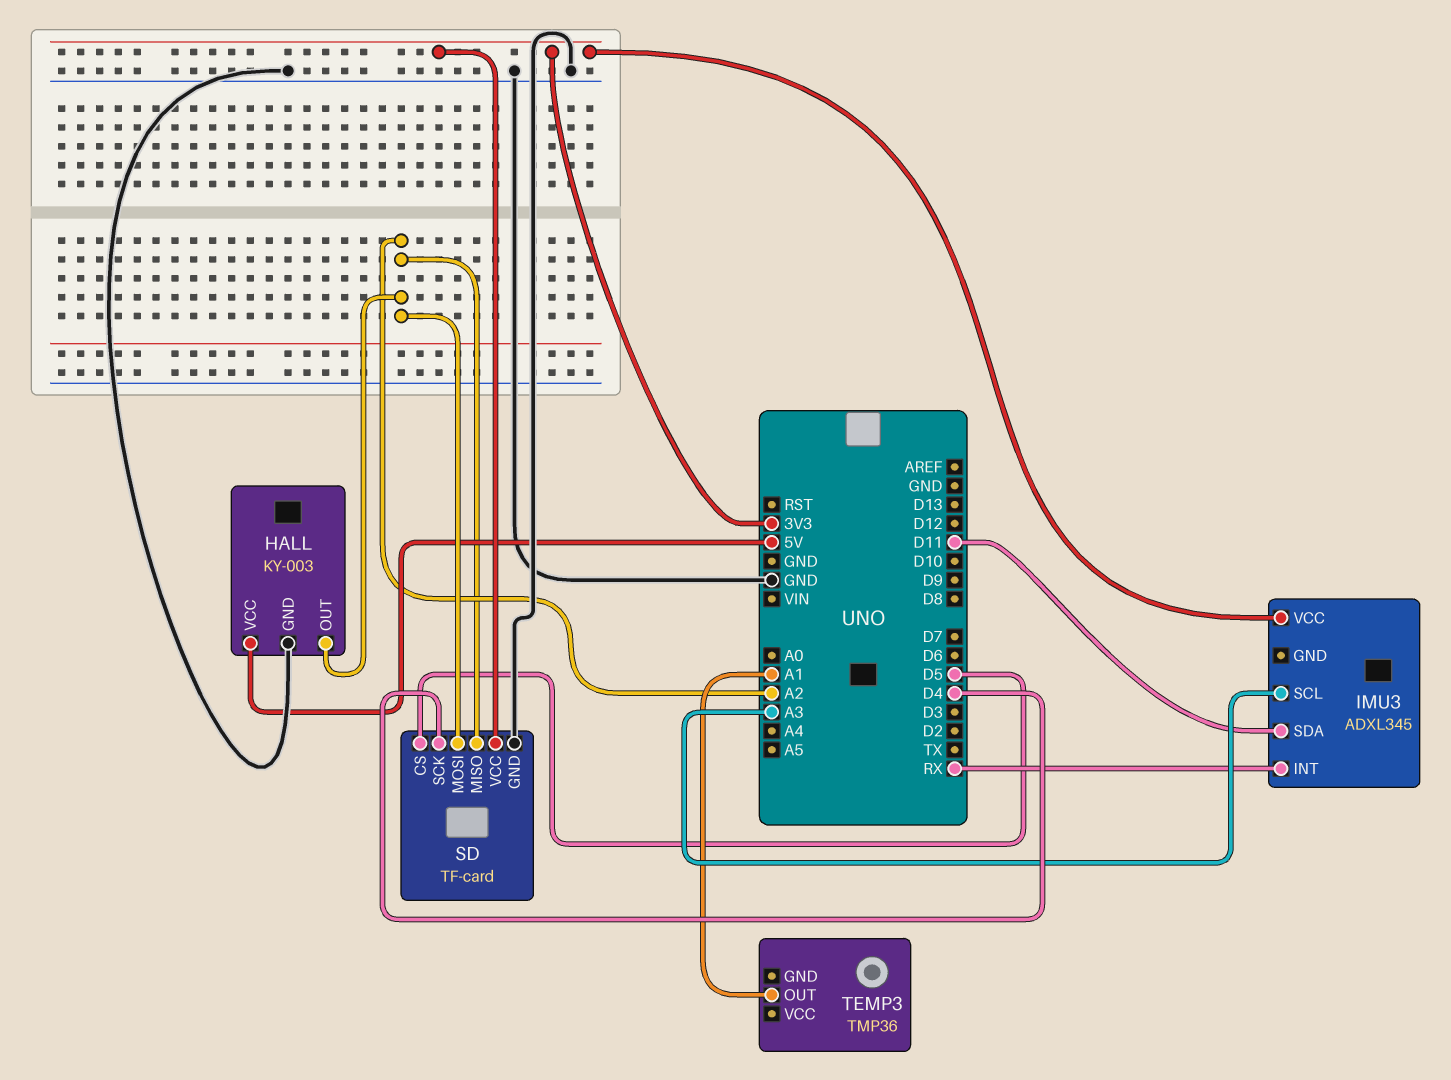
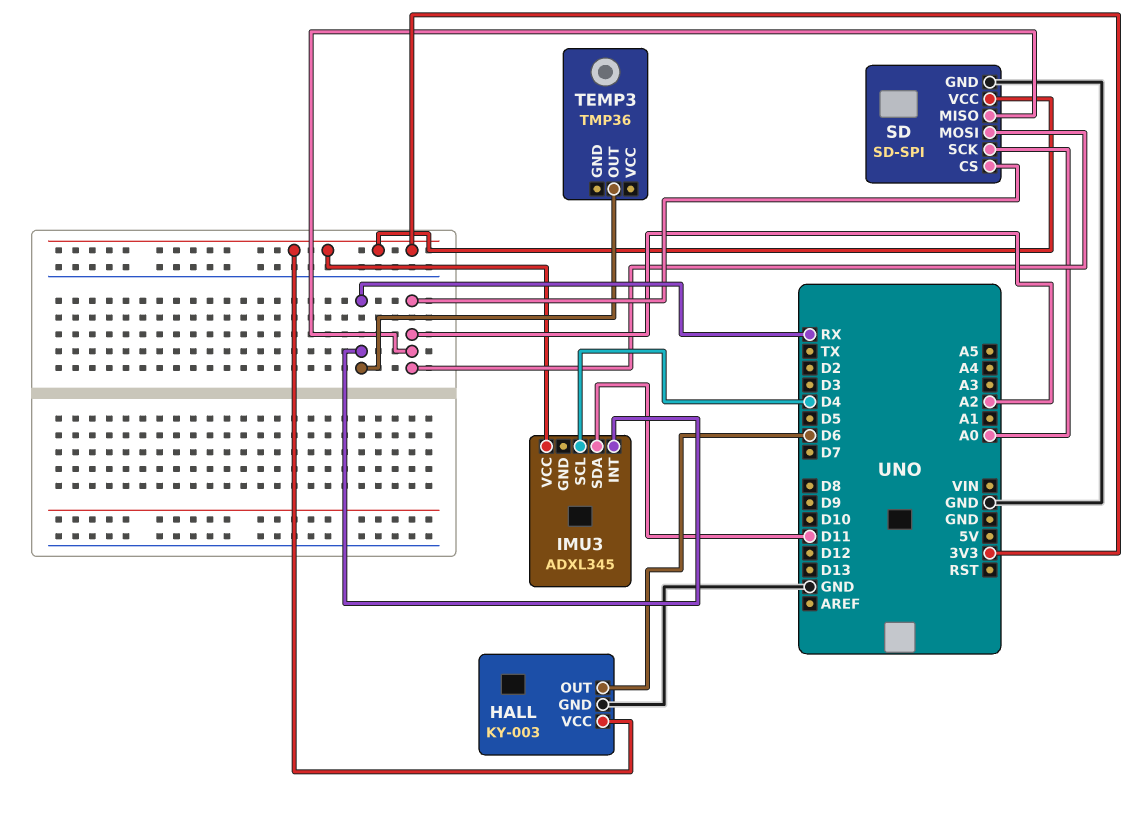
HALL pin OUT: A2 -> D6
HALL pin VCC: 5V -> 3V3
IMU3 pin SCL: A3 -> D4
SD: TF-card -> SD-SPI
SD pin CS: D5 -> A2
SD pin SCK: D4 -> A0
TEMP3 pin OUT: A1 -> RX

